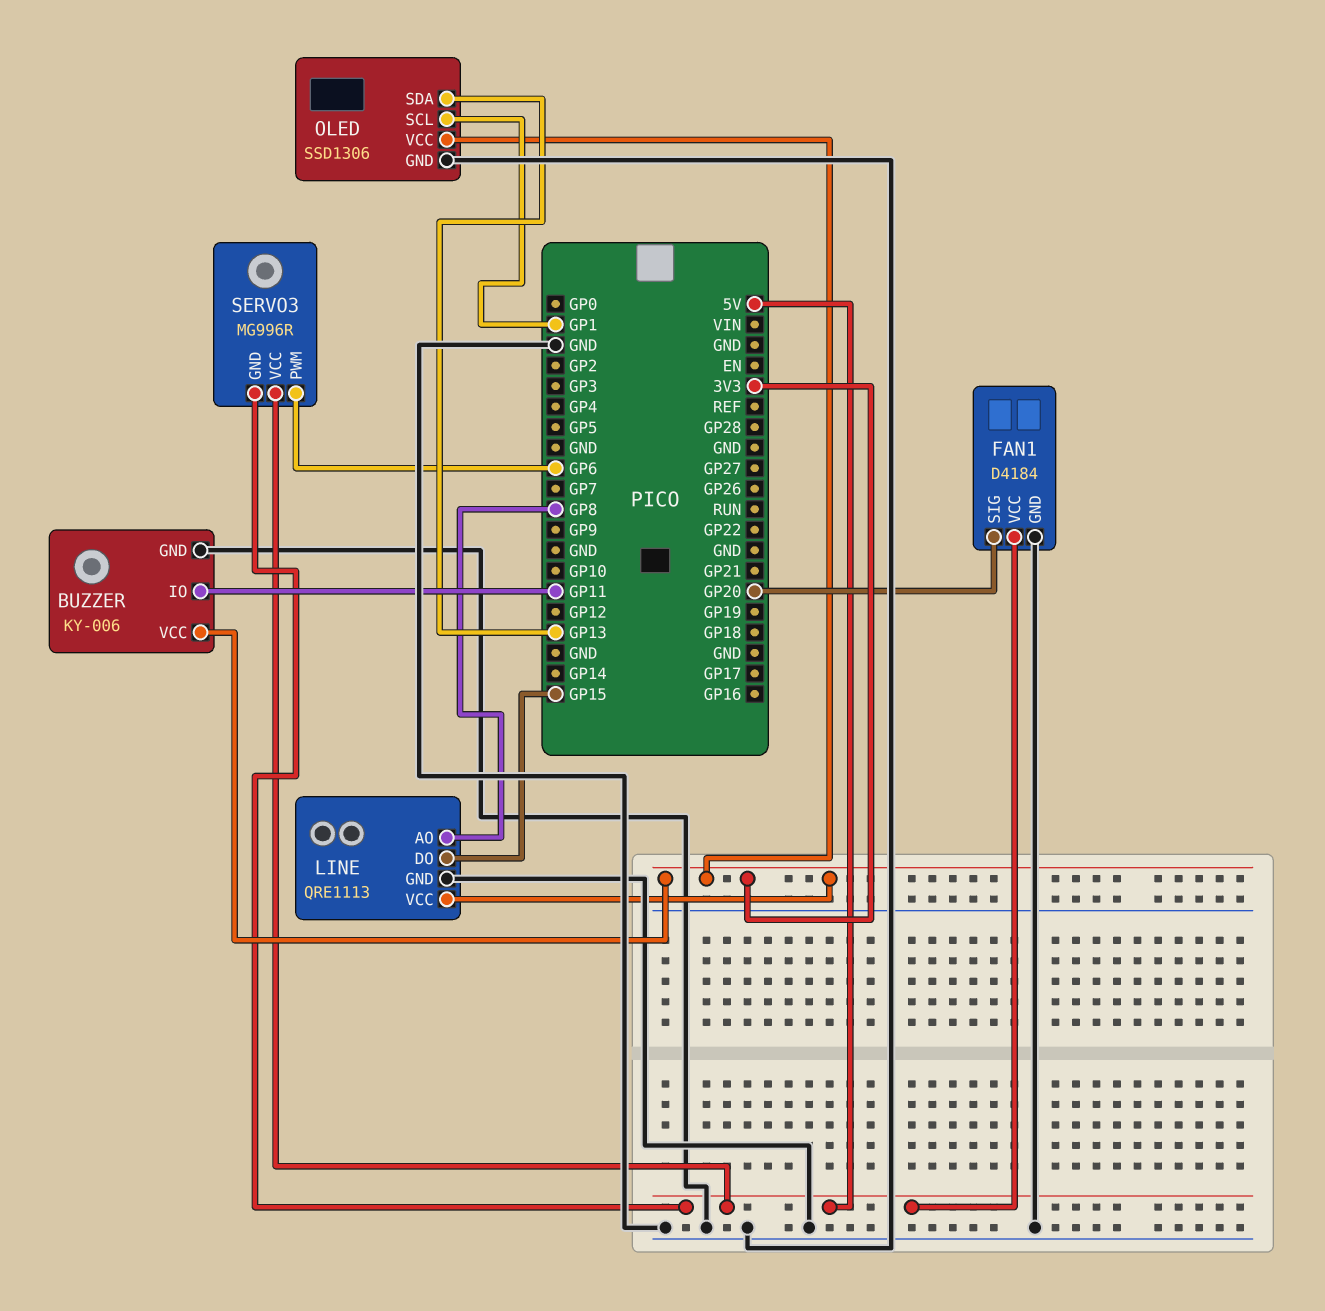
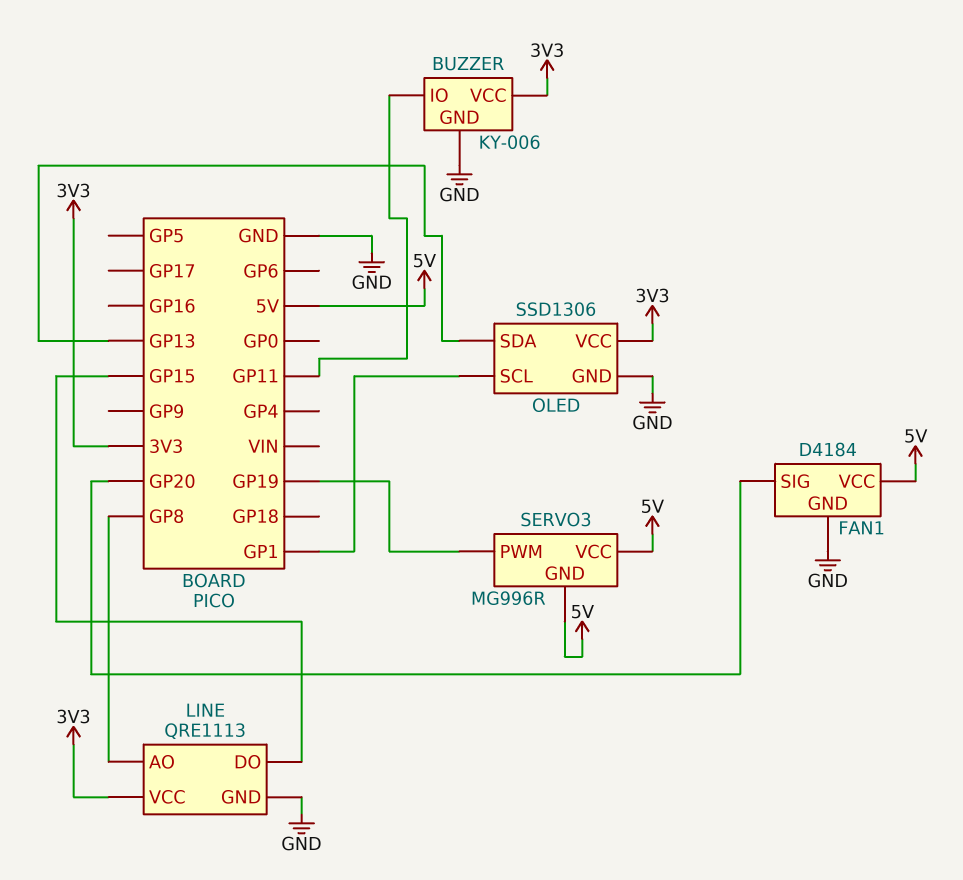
SERVO3 pin PWM: GP6 -> GP19

